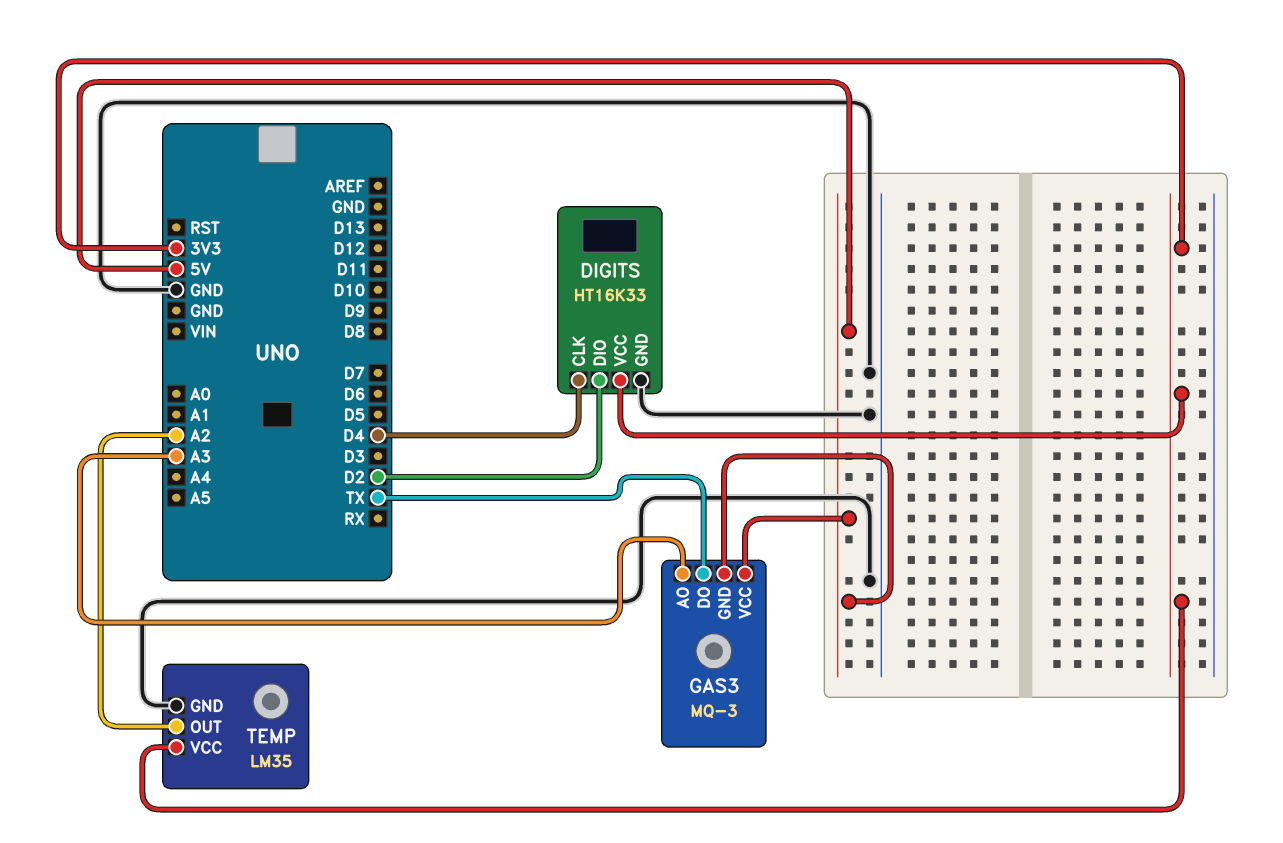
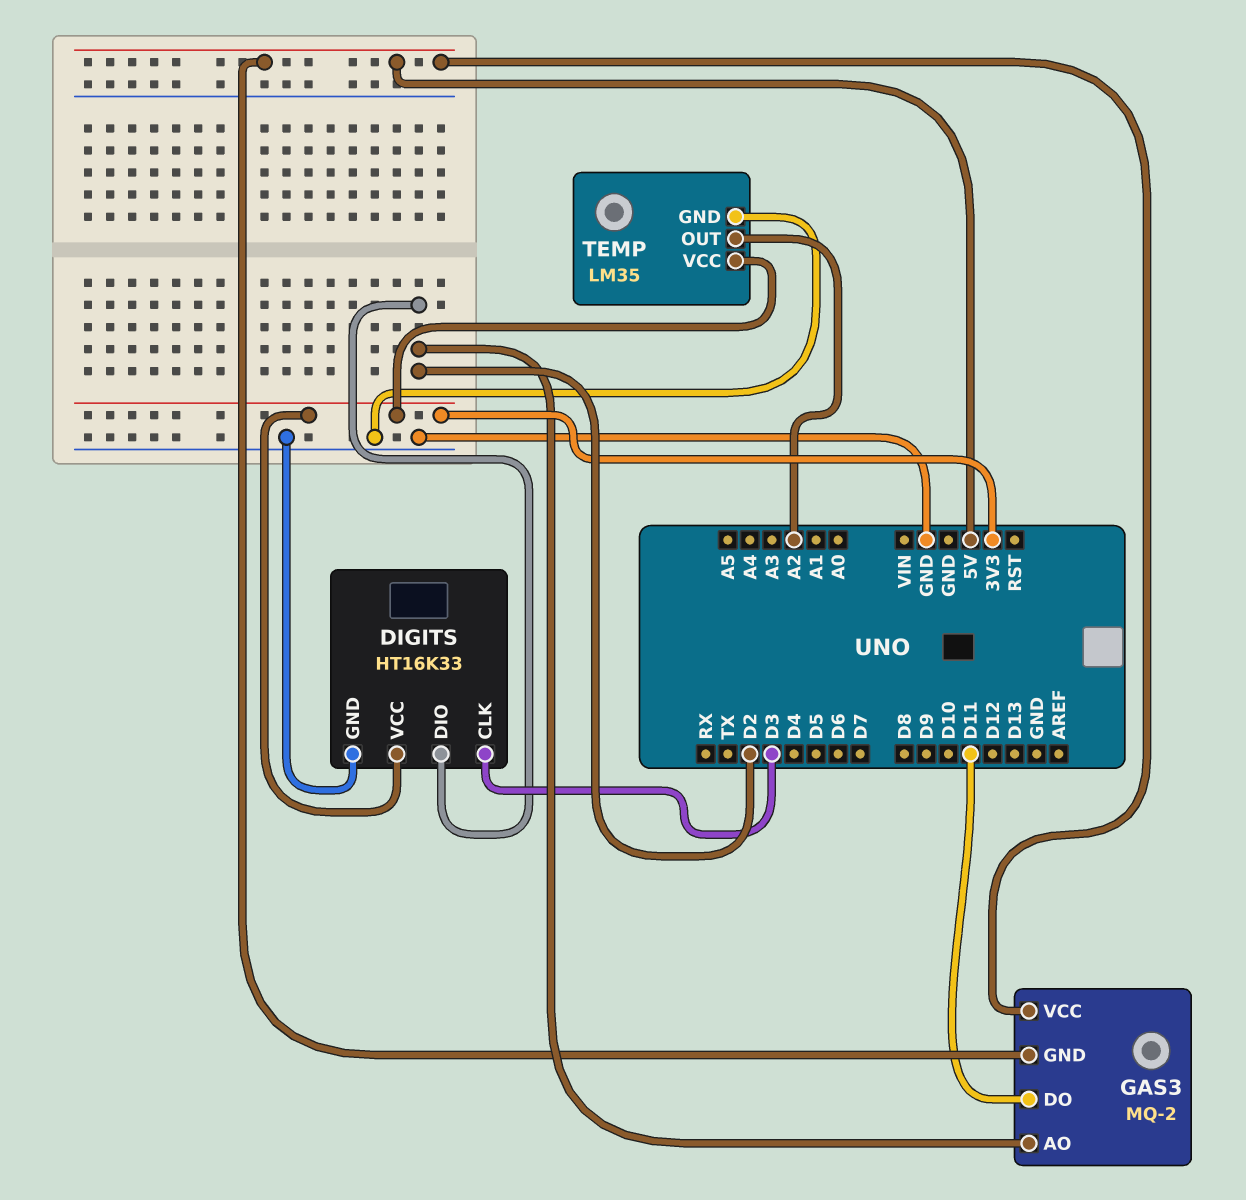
DIGITS pin CLK: D4 -> D3
GAS3: MQ-3 -> MQ-2
GAS3 pin AO: A3 -> D2
GAS3 pin DO: TX -> D11

